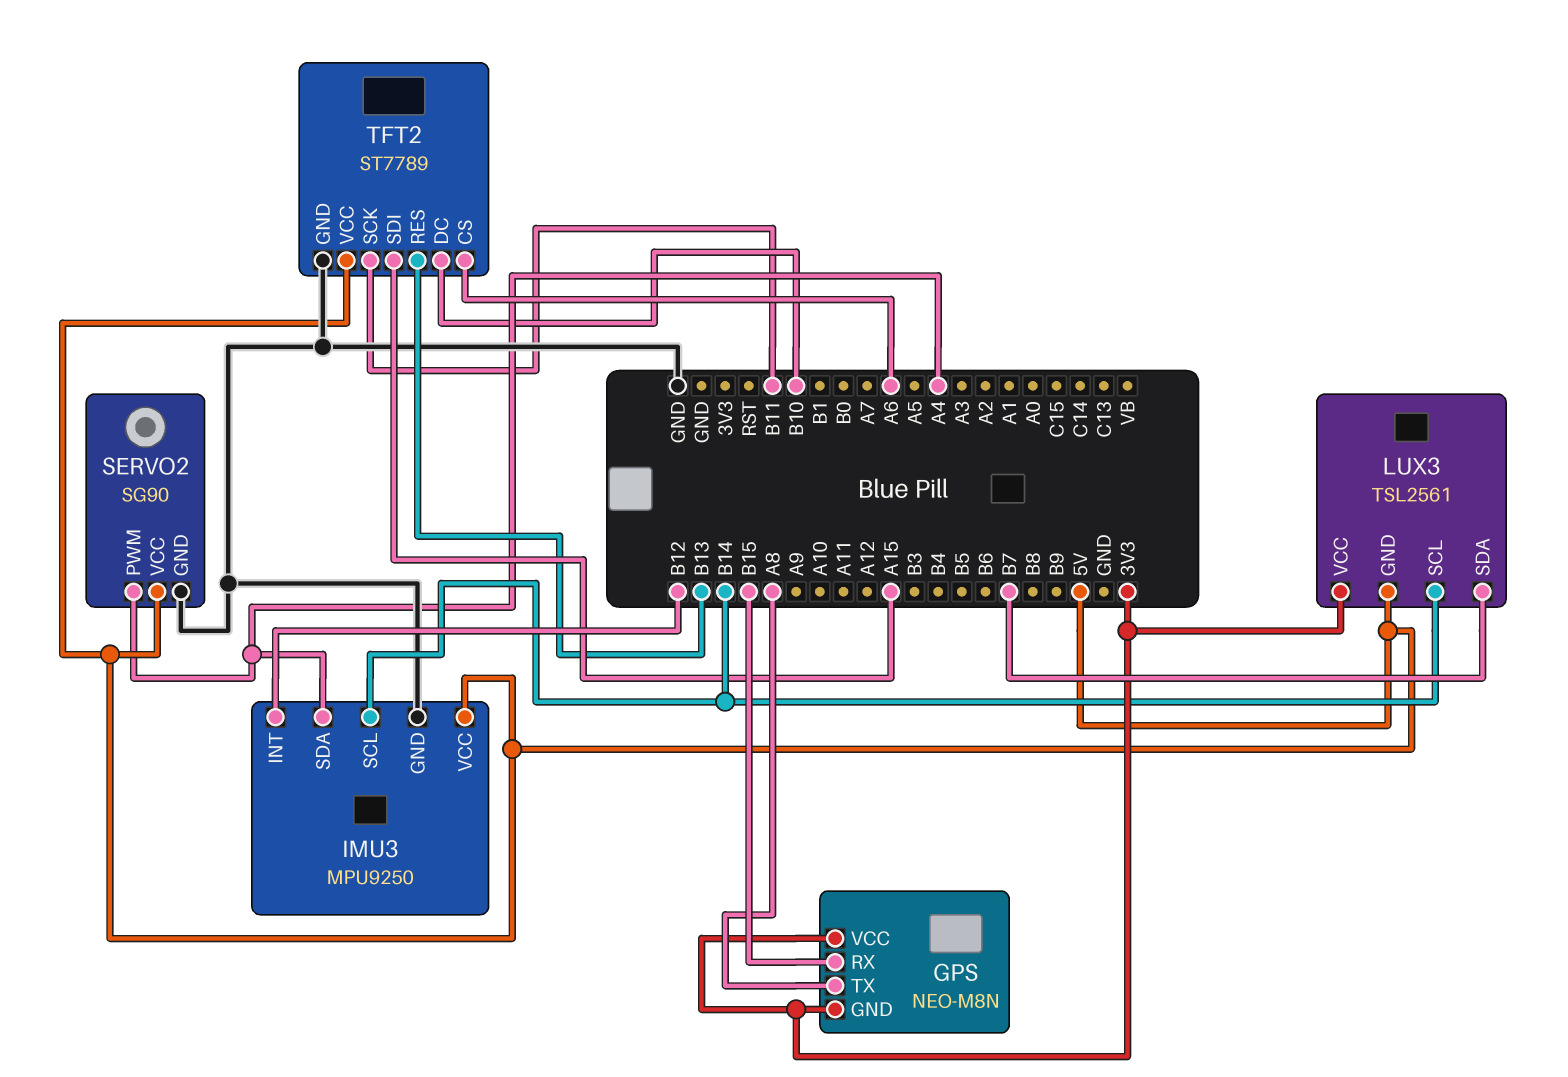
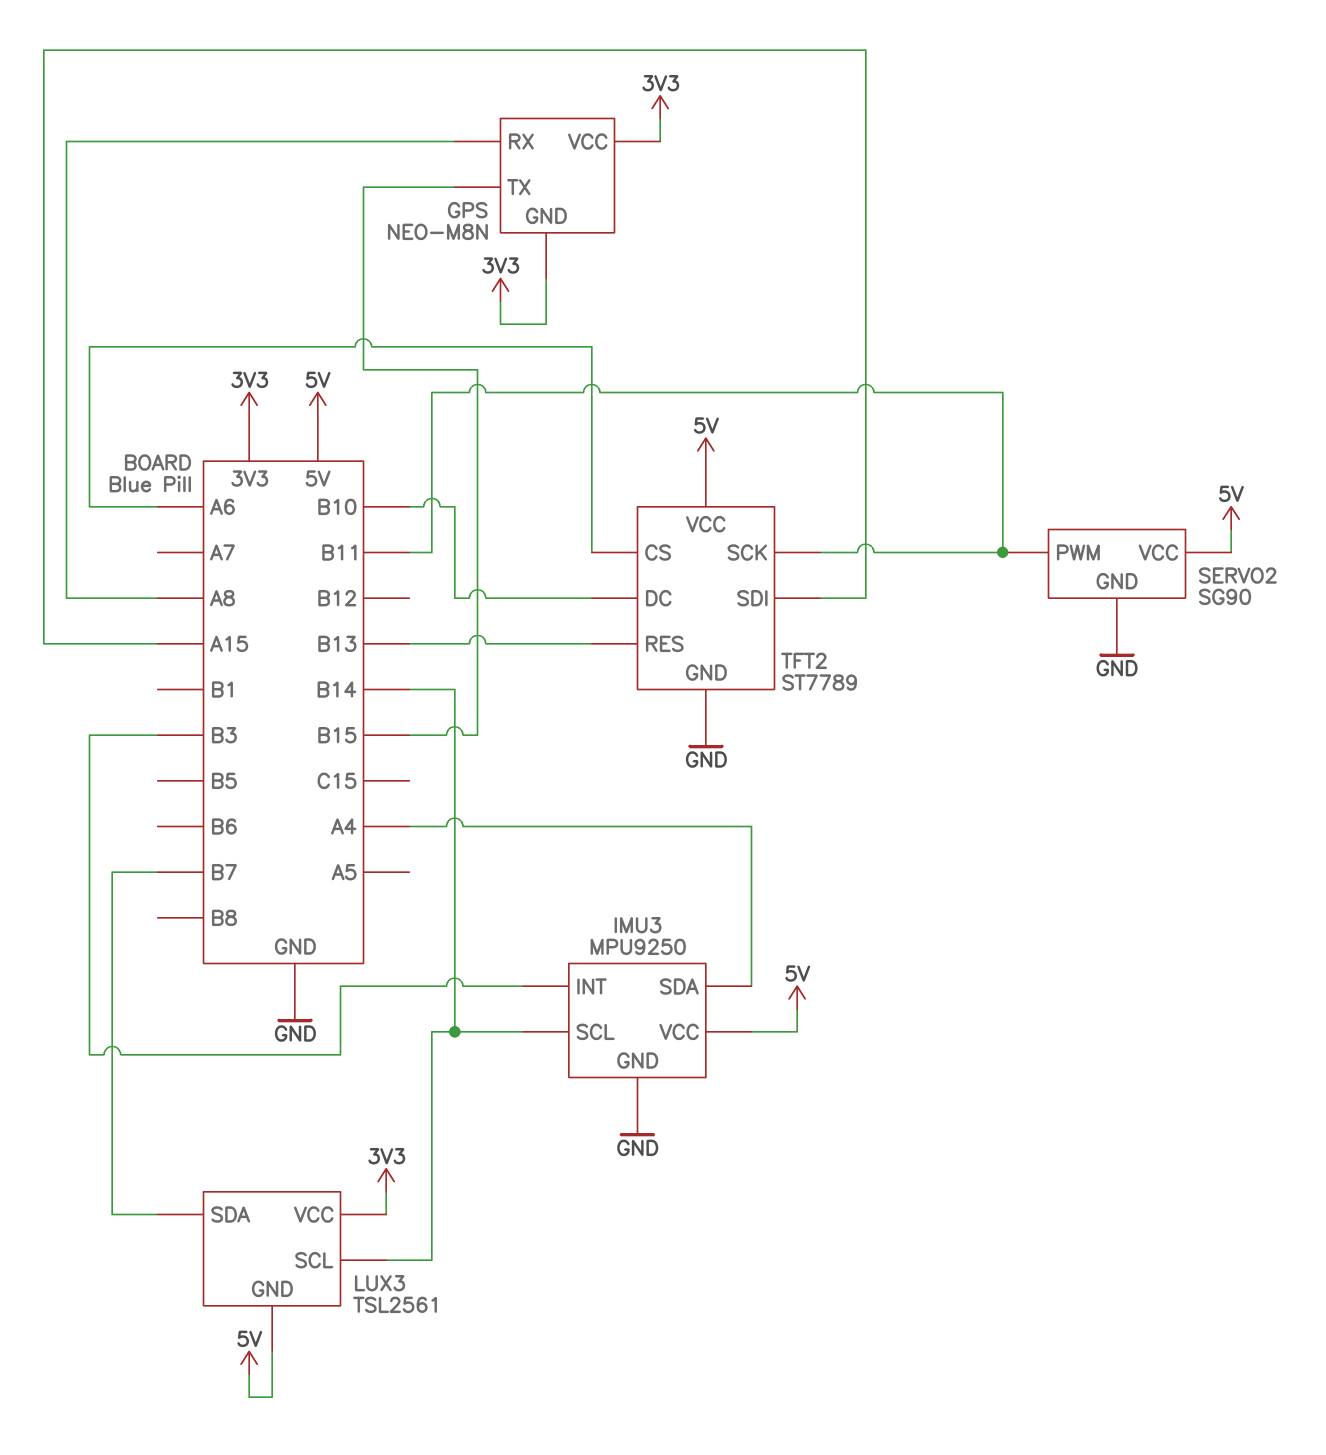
GPS pin RX: B15 -> A8
GPS pin TX: A8 -> B15
IMU3 pin INT: B12 -> B3
SERVO2 pin PWM: A4 -> B11

